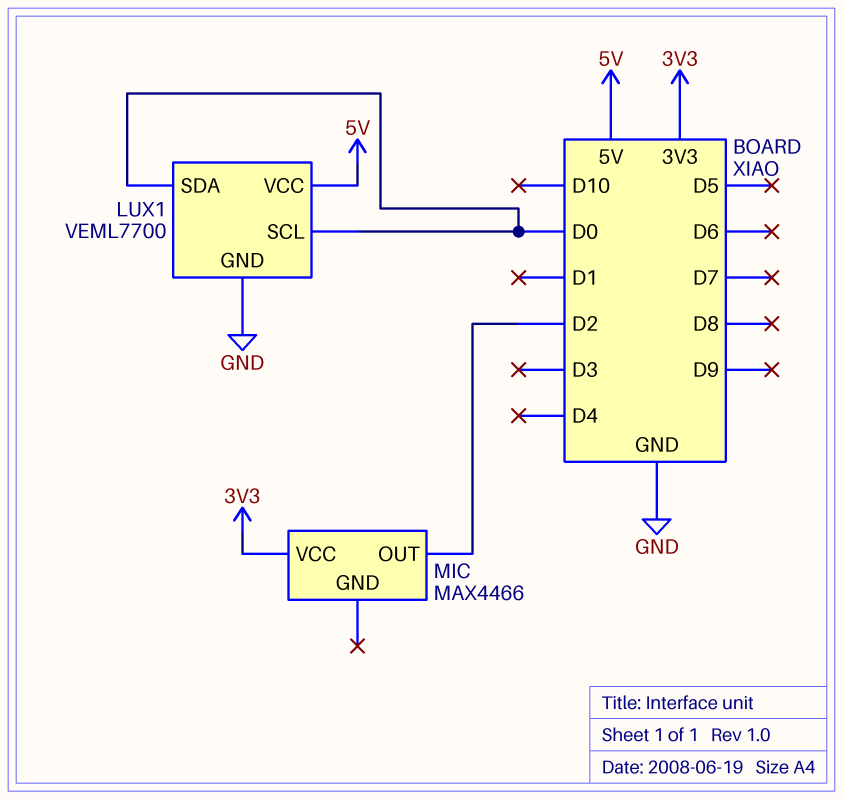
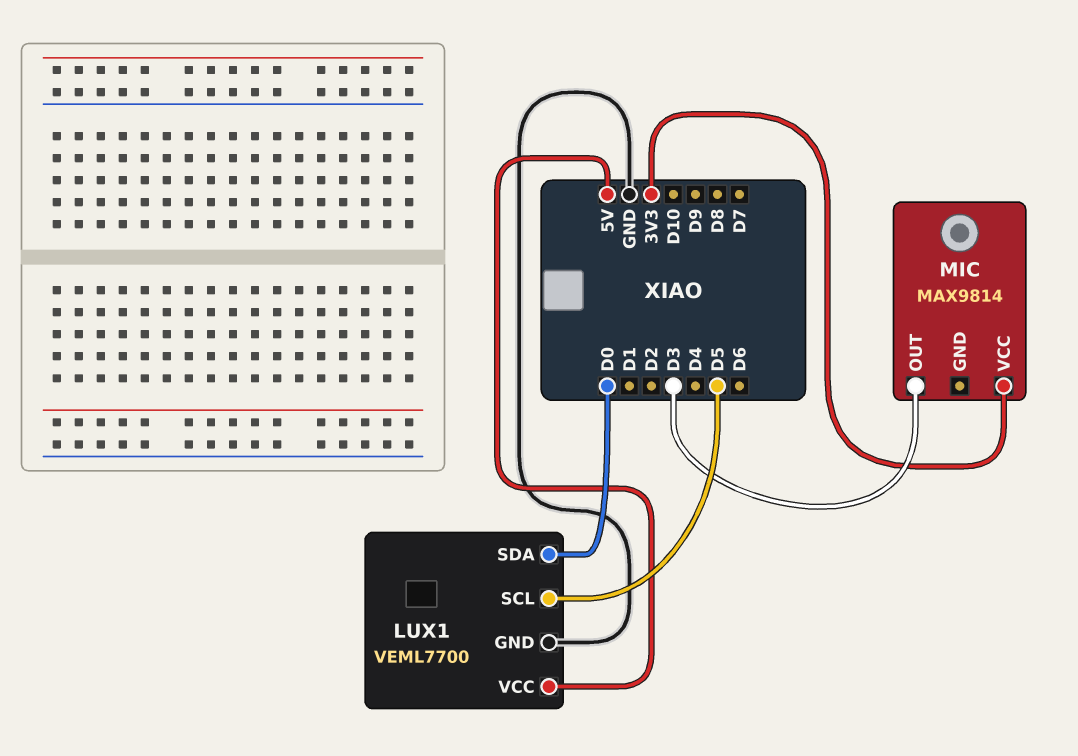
LUX1 pin SCL: D0 -> D5
MIC: MAX4466 -> MAX9814
MIC pin OUT: D2 -> D3

